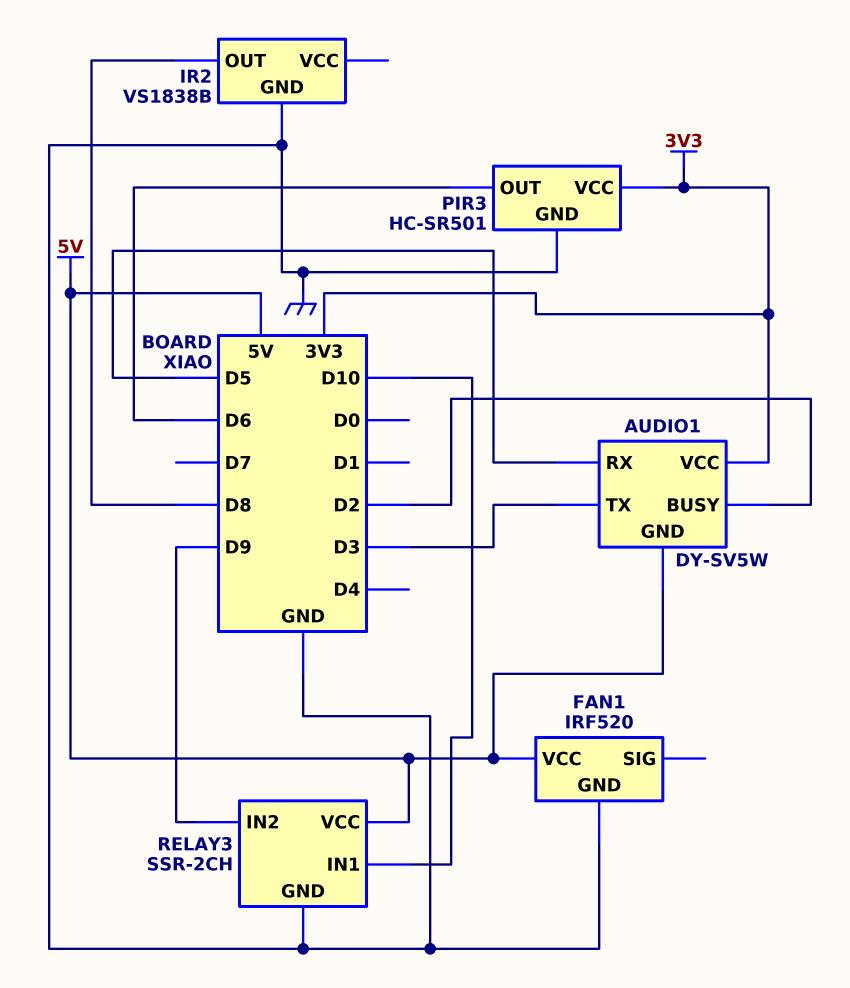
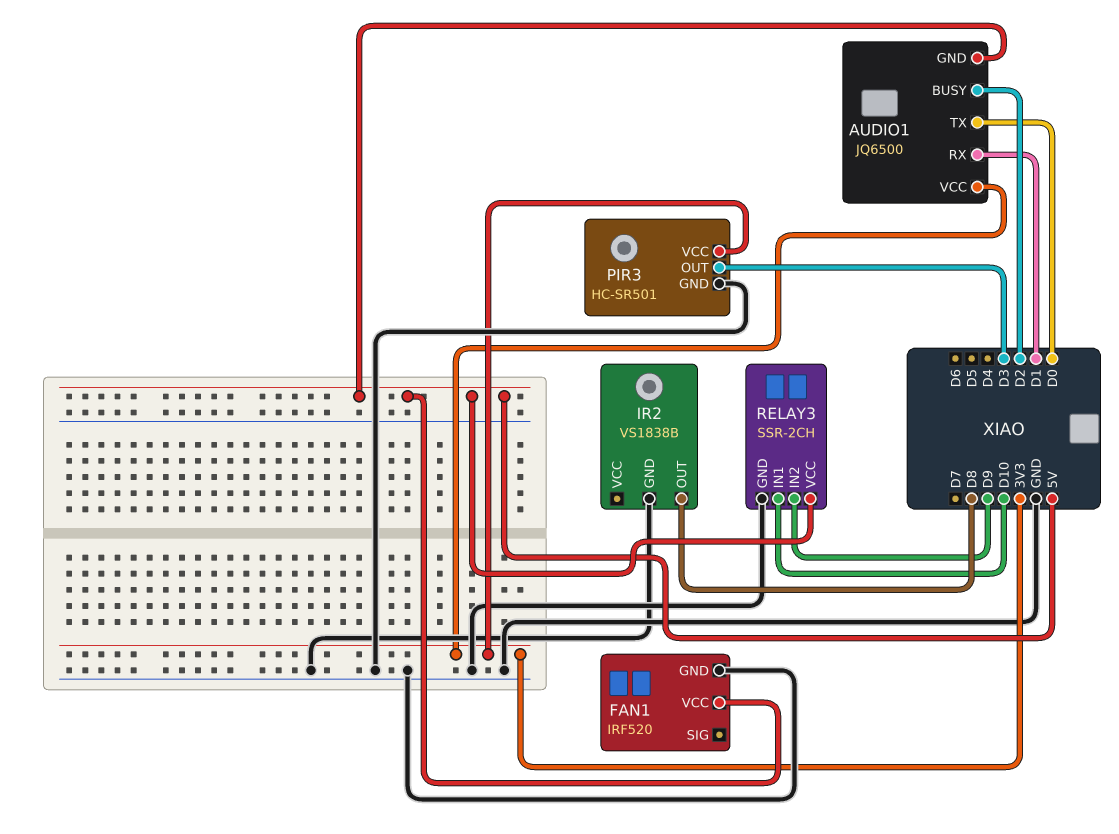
AUDIO1: DY-SV5W -> JQ6500
AUDIO1 pin RX: D5 -> D1
AUDIO1 pin TX: D3 -> D0
PIR3 pin OUT: D6 -> D3

